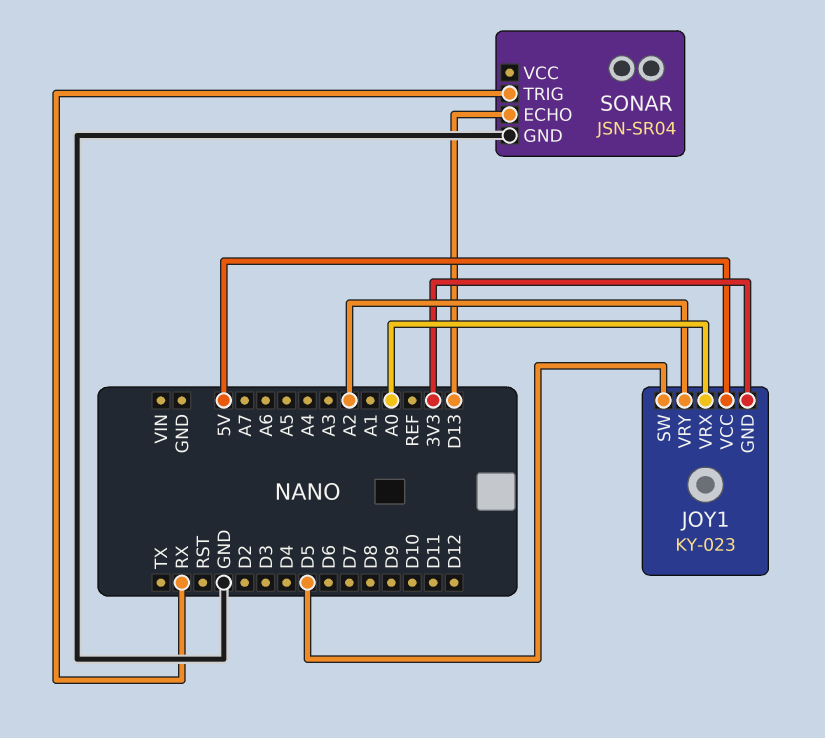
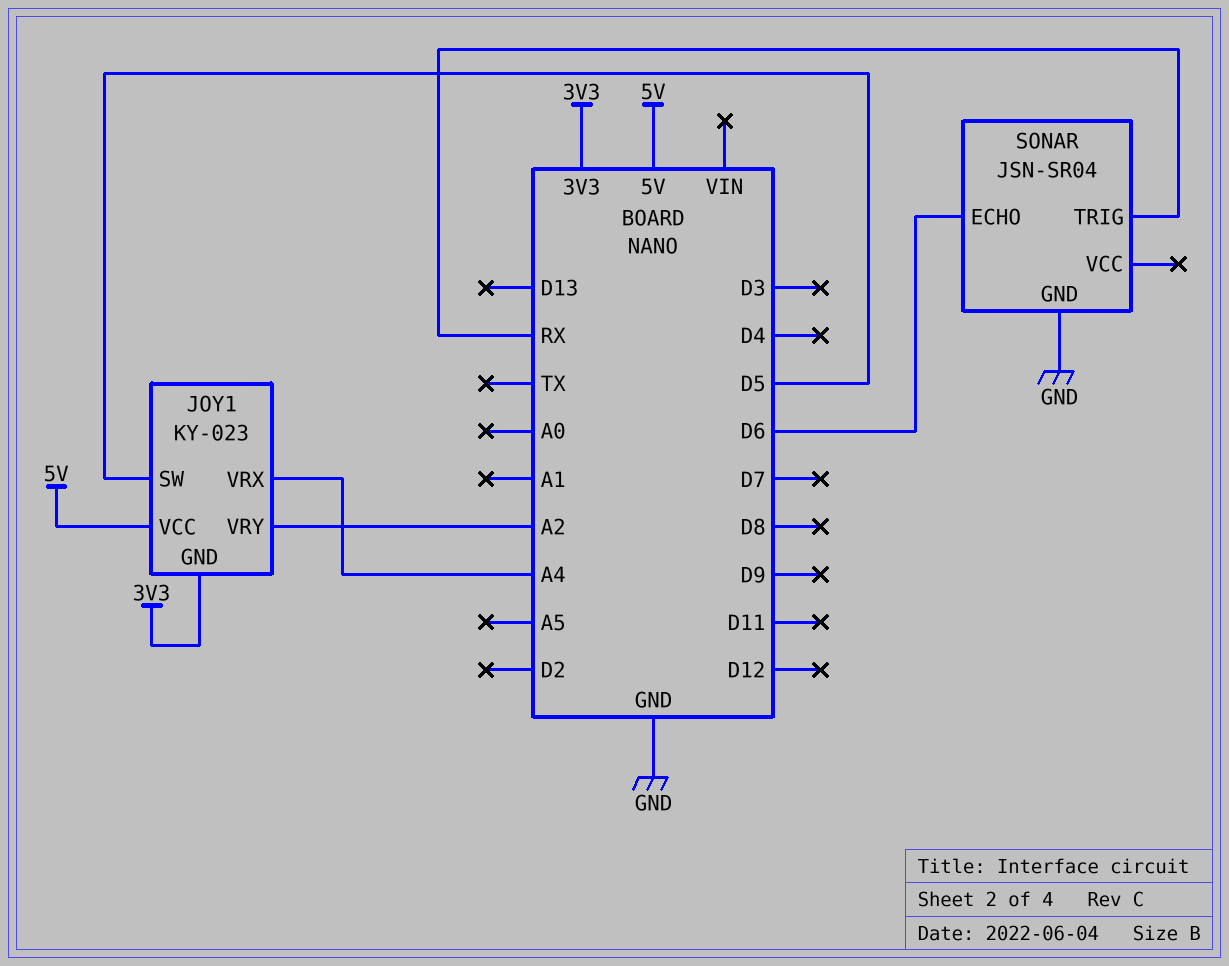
JOY1 pin VRX: A0 -> A4
SONAR pin ECHO: D13 -> D6

